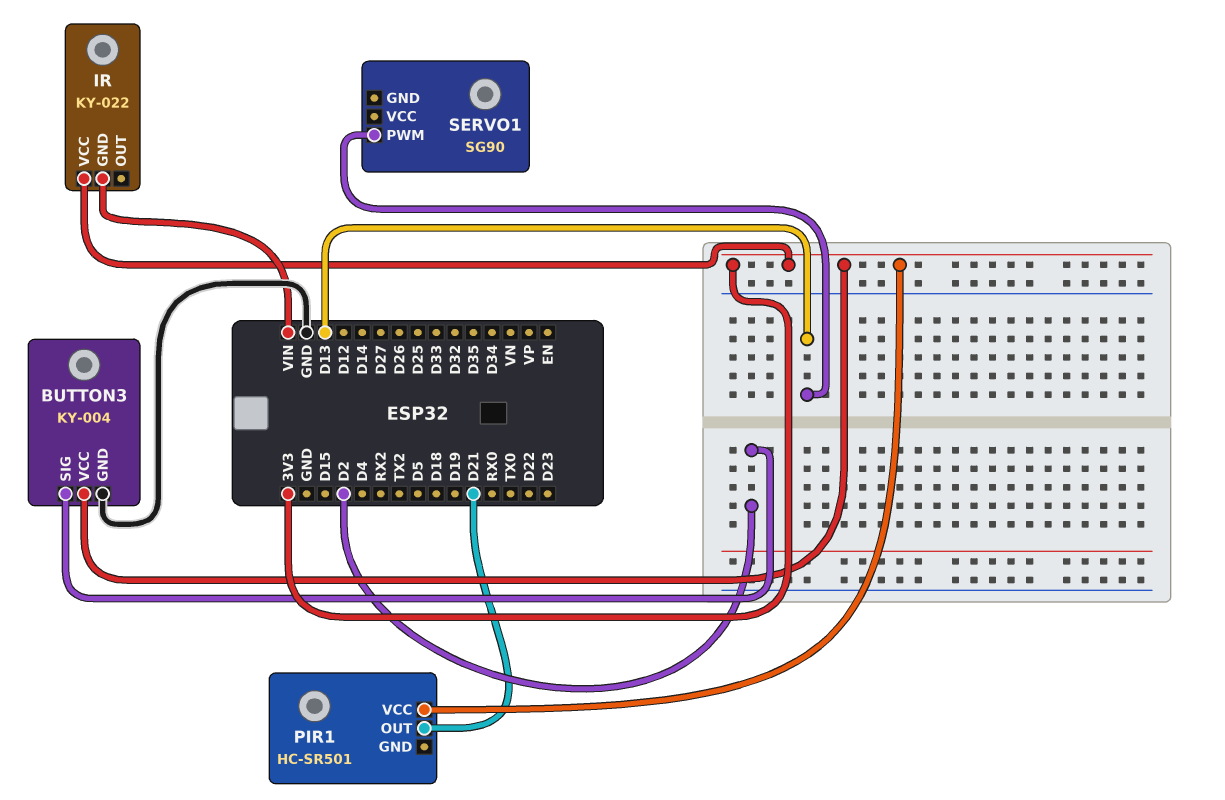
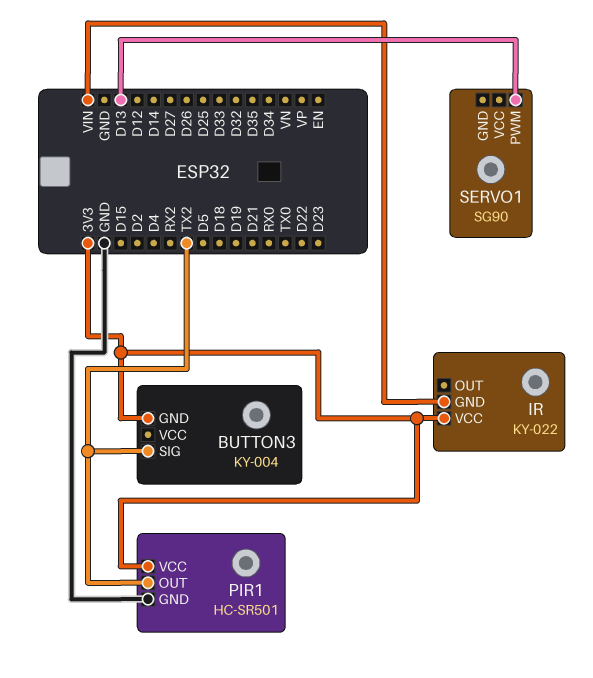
BUTTON3 pin GND: GND -> 3V3
BUTTON3 pin SIG: D2 -> TX2
BUTTON3 pin VCC: 3V3 -> none
PIR1 pin GND: none -> GND
PIR1 pin OUT: D21 -> TX2

